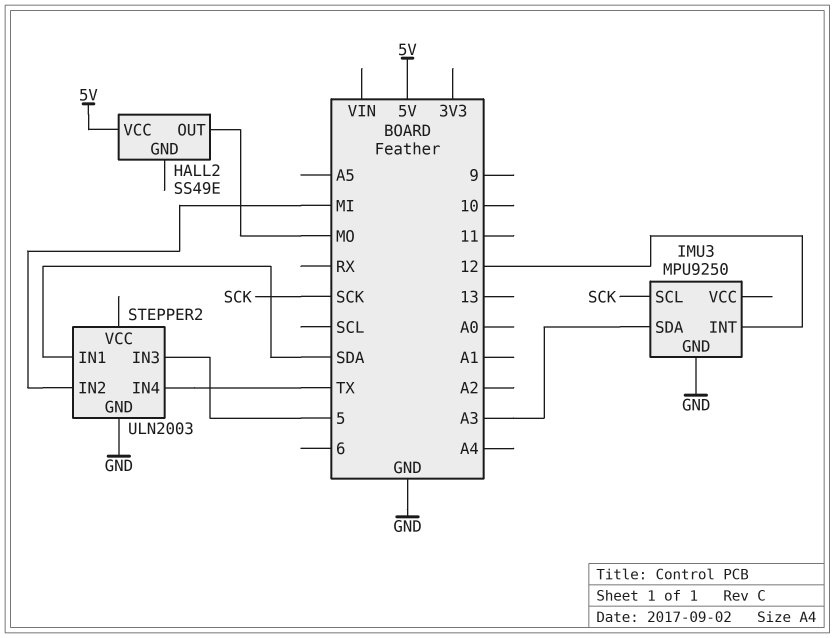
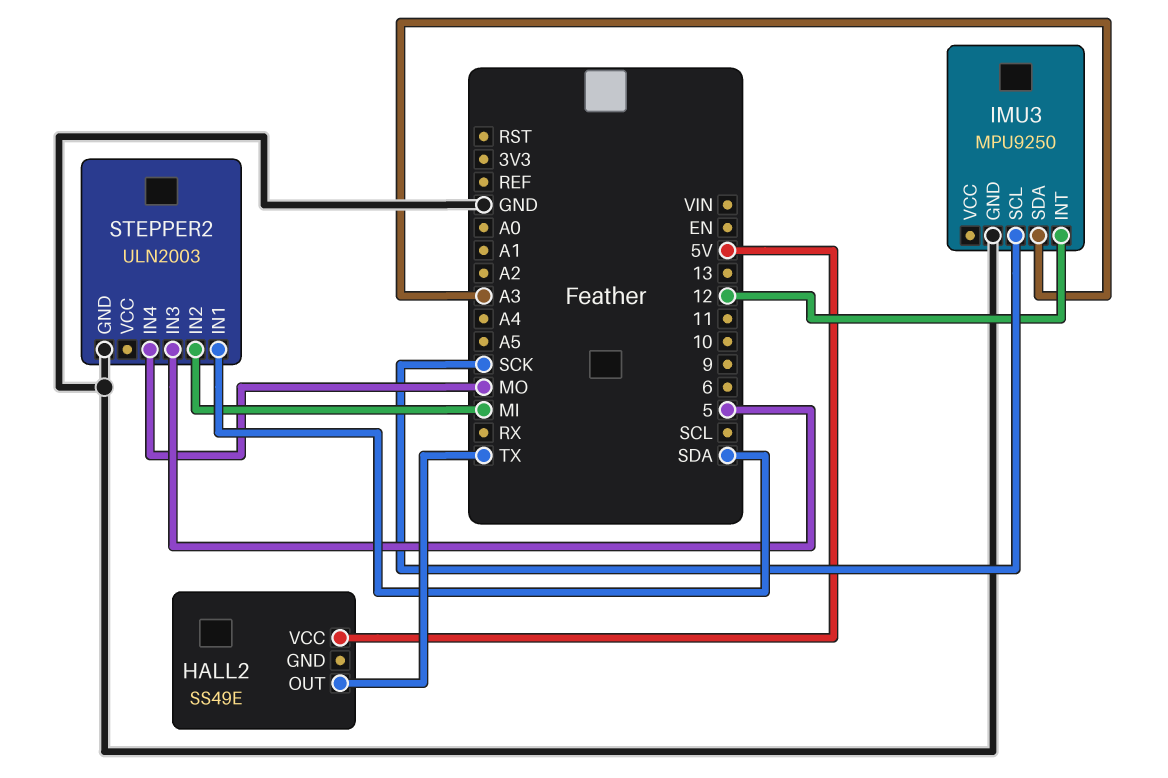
HALL2 pin OUT: MO -> TX
STEPPER2 pin IN4: TX -> MO

